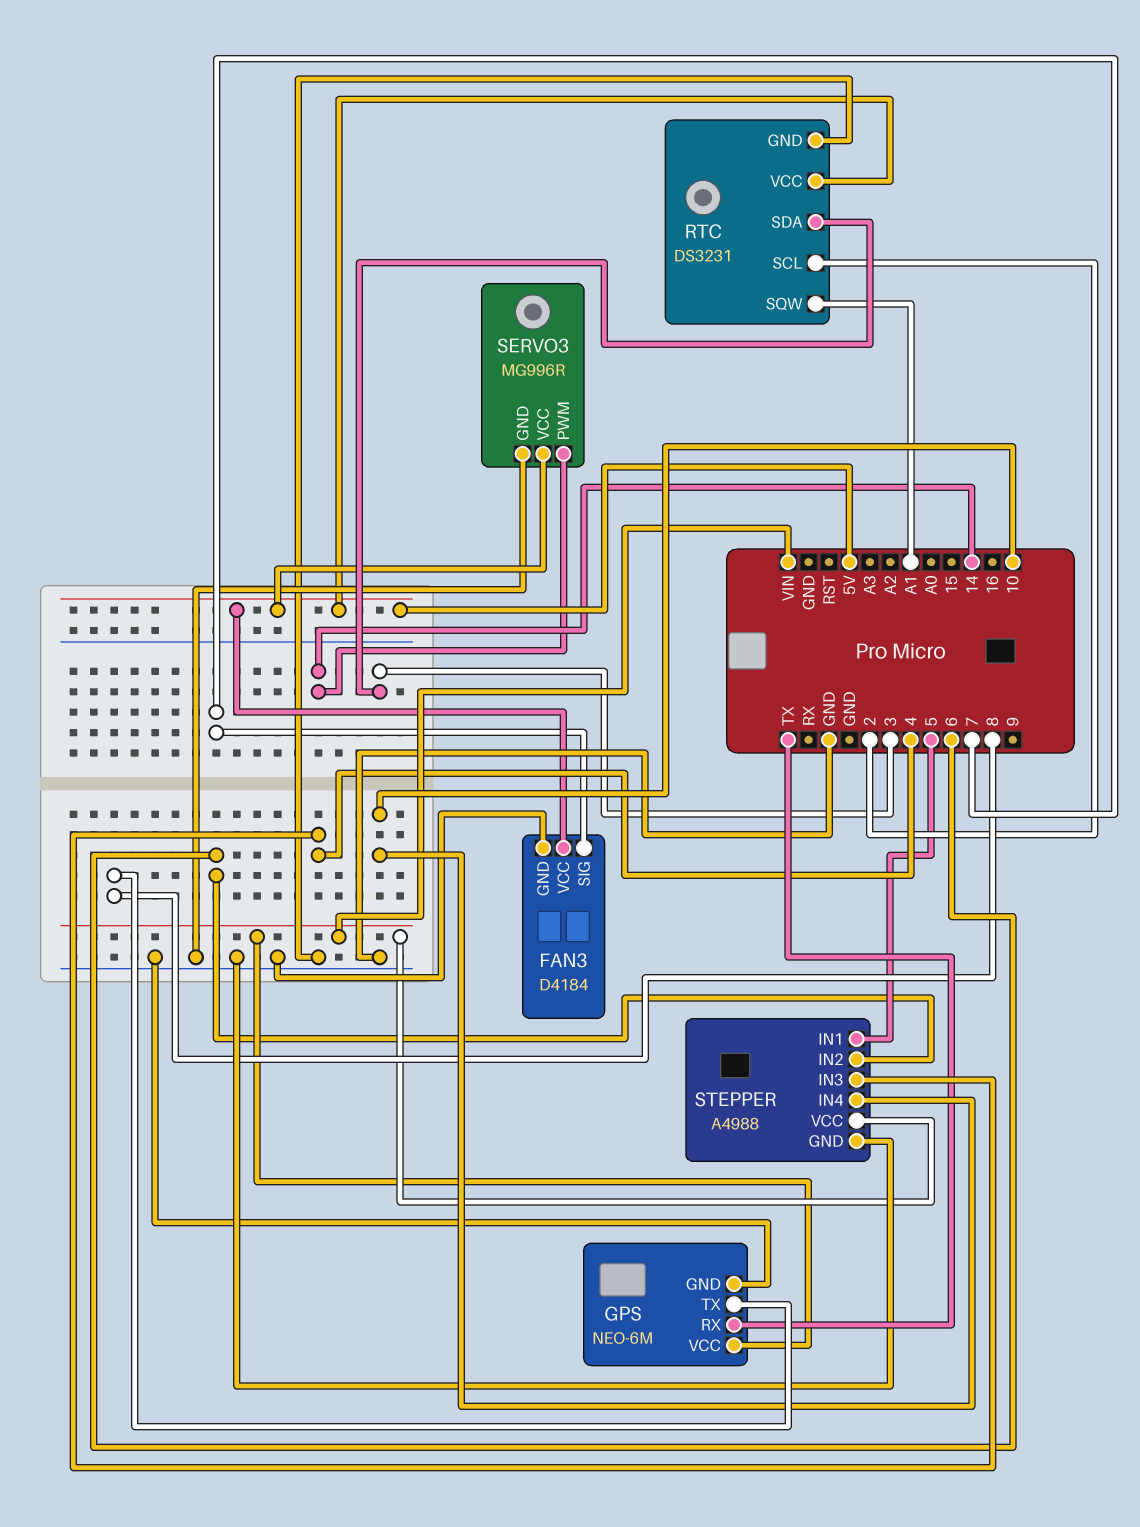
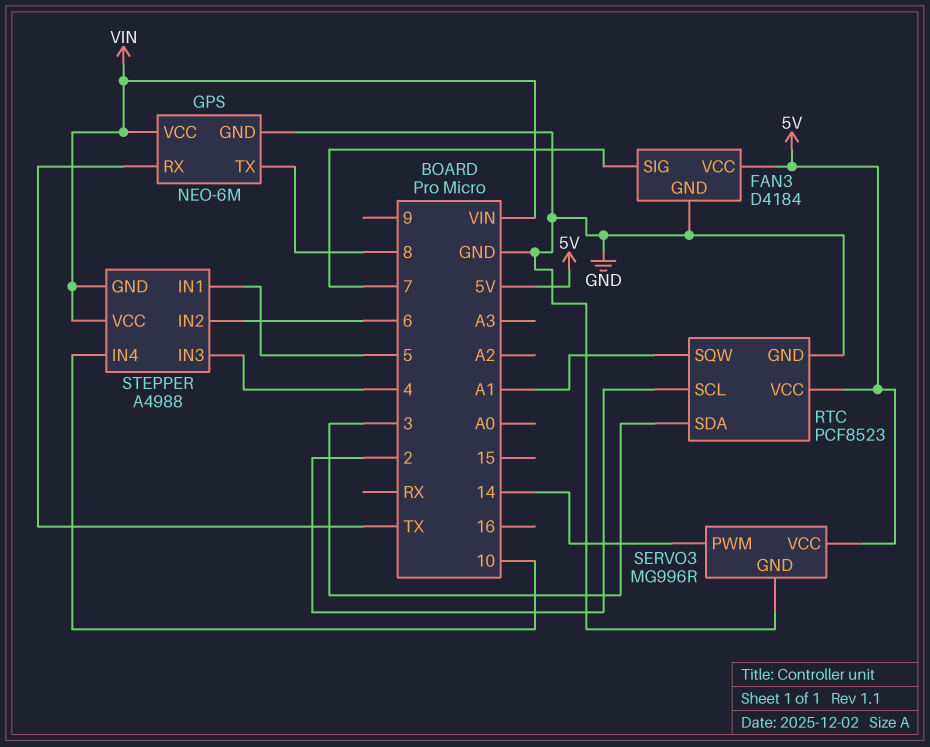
RTC: DS3231 -> PCF8523
STEPPER pin GND: GND -> VIN

